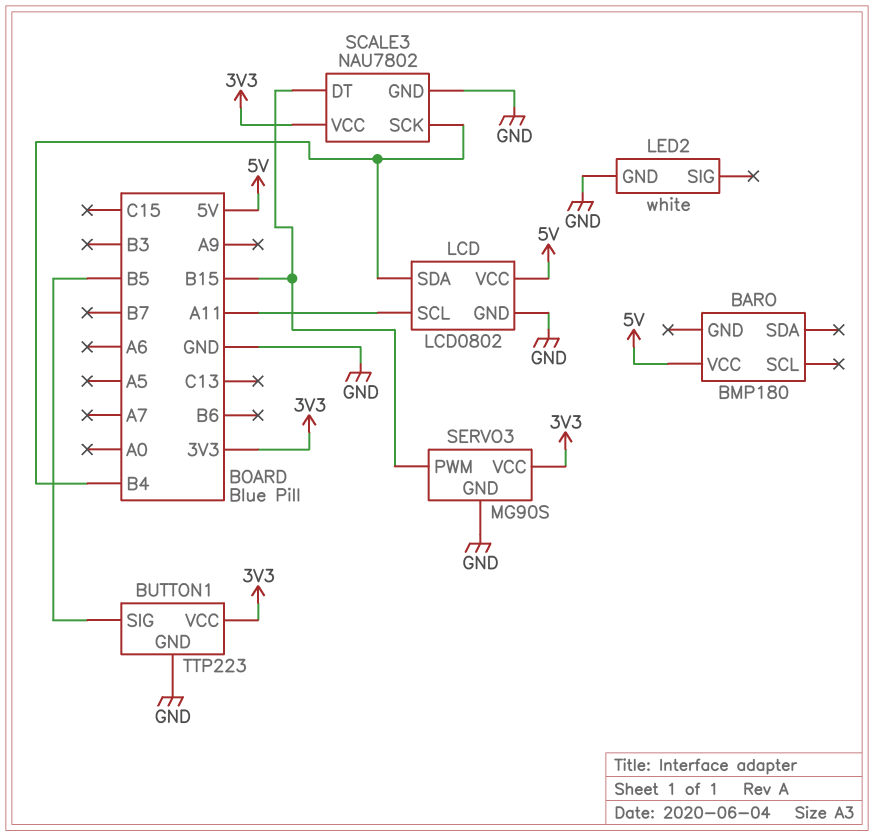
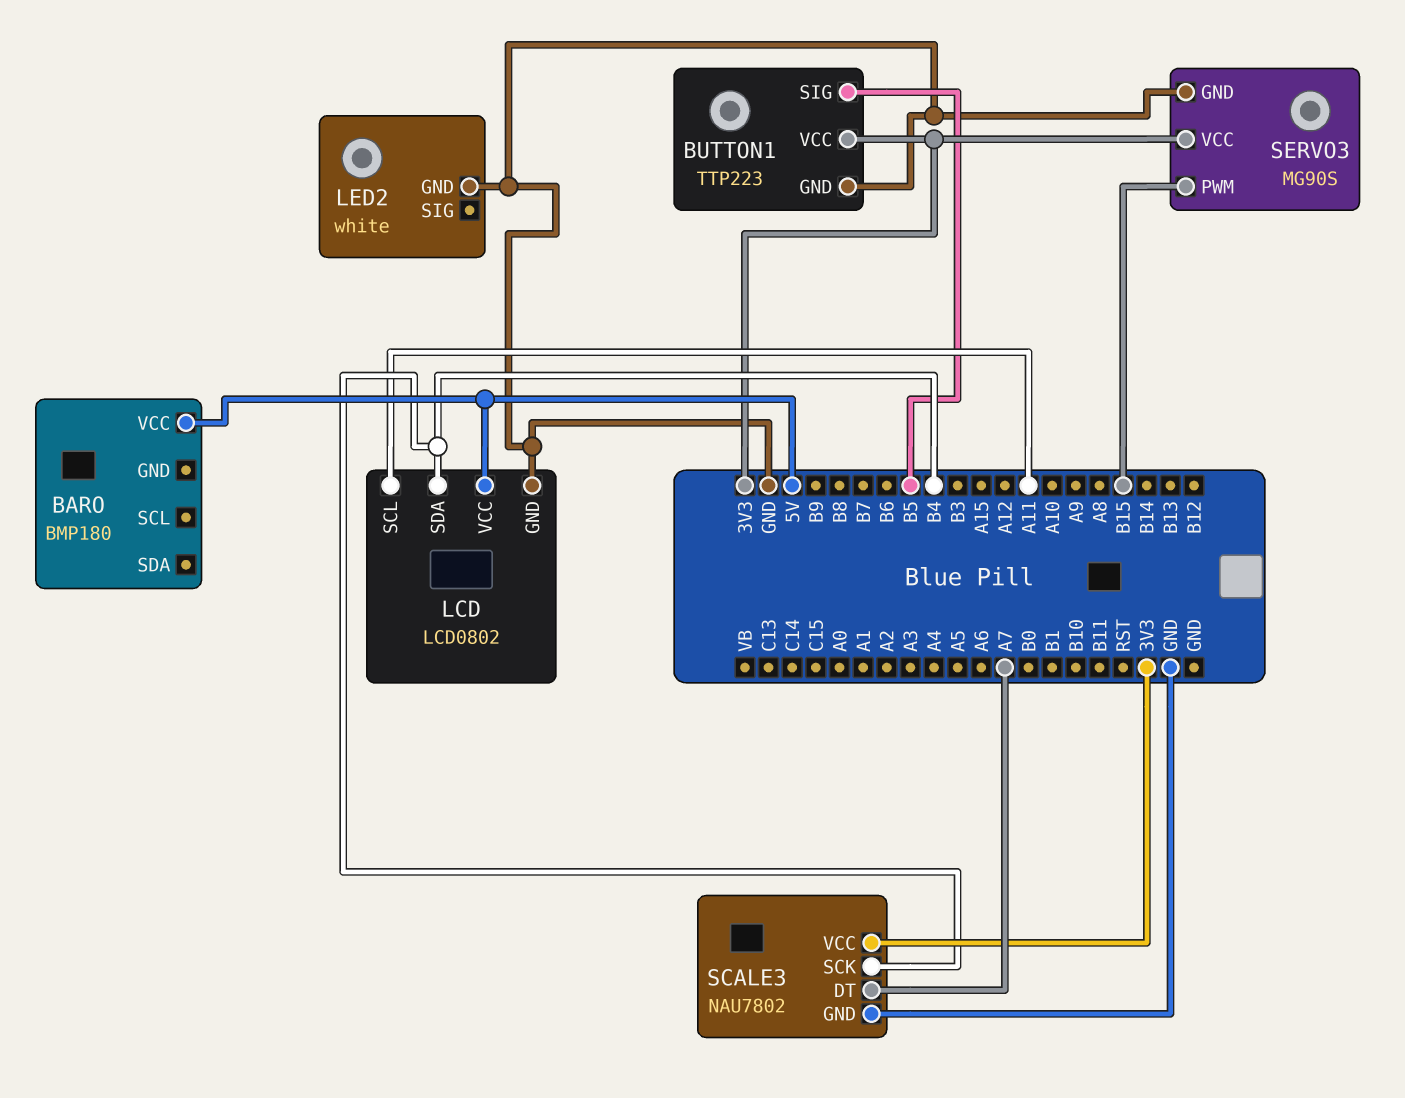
SCALE3 pin DT: B15 -> A7

